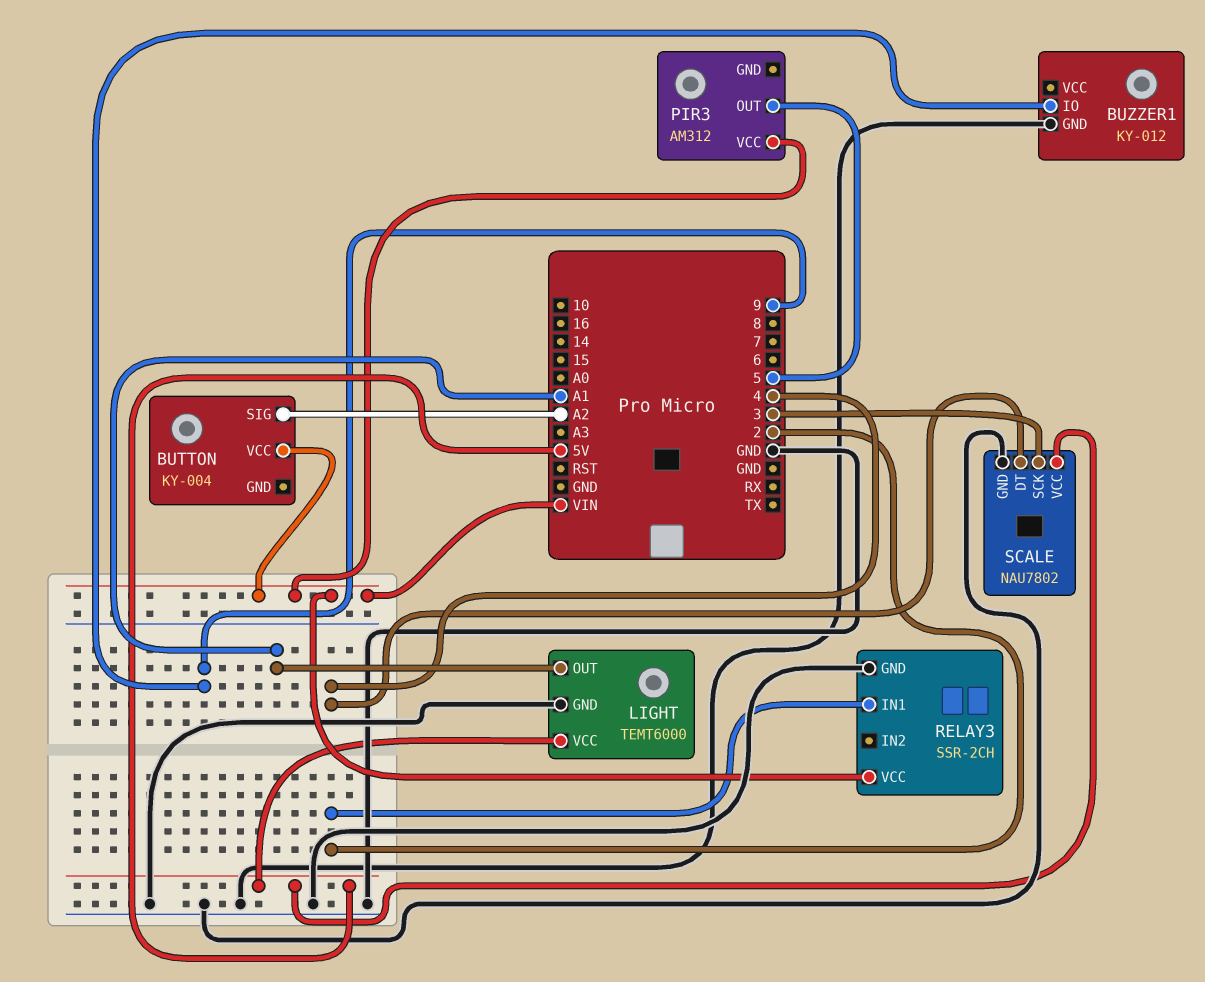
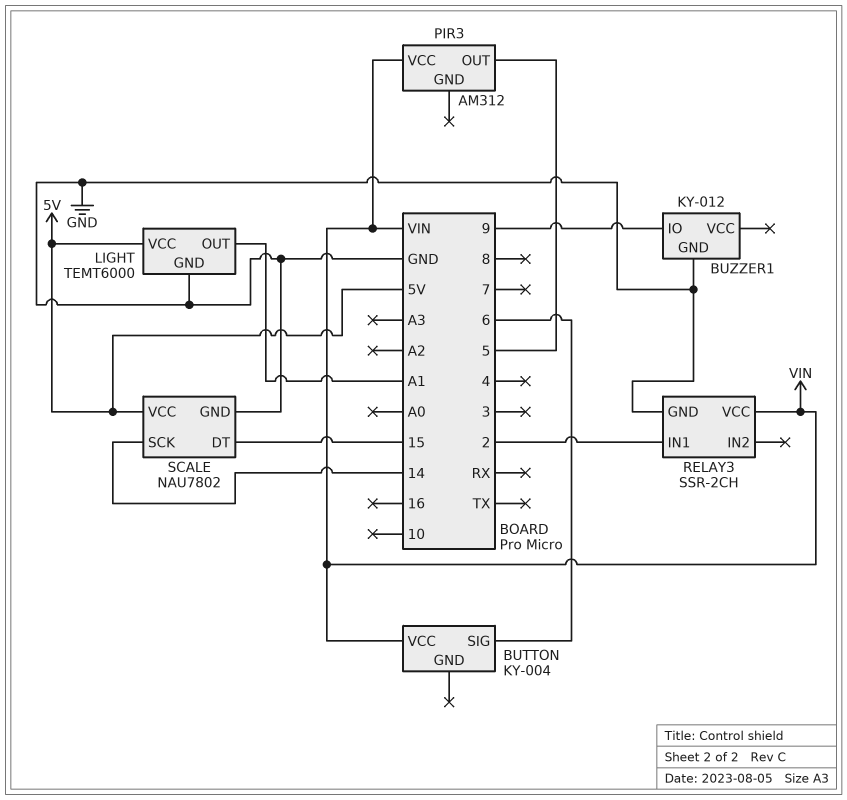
BUTTON pin SIG: A2 -> 6
SCALE pin DT: 4 -> 15
SCALE pin SCK: 3 -> 14

